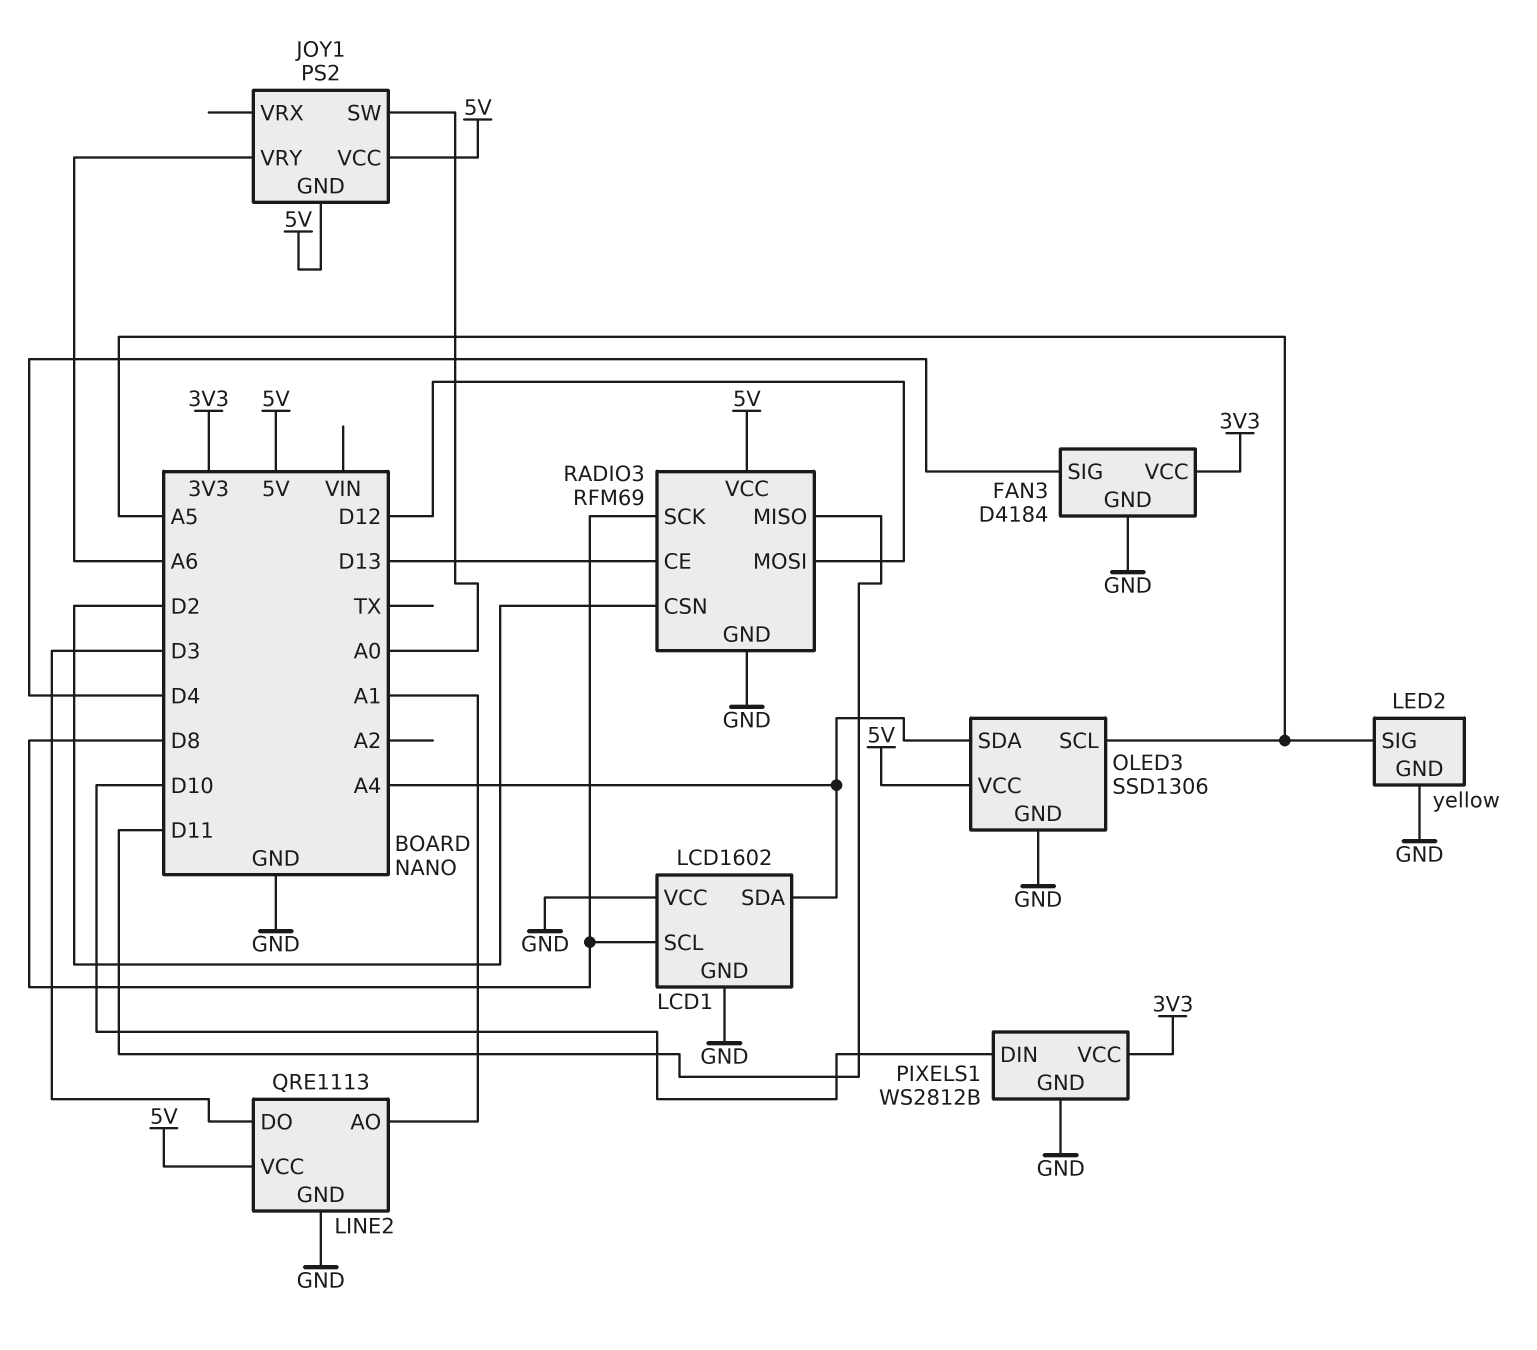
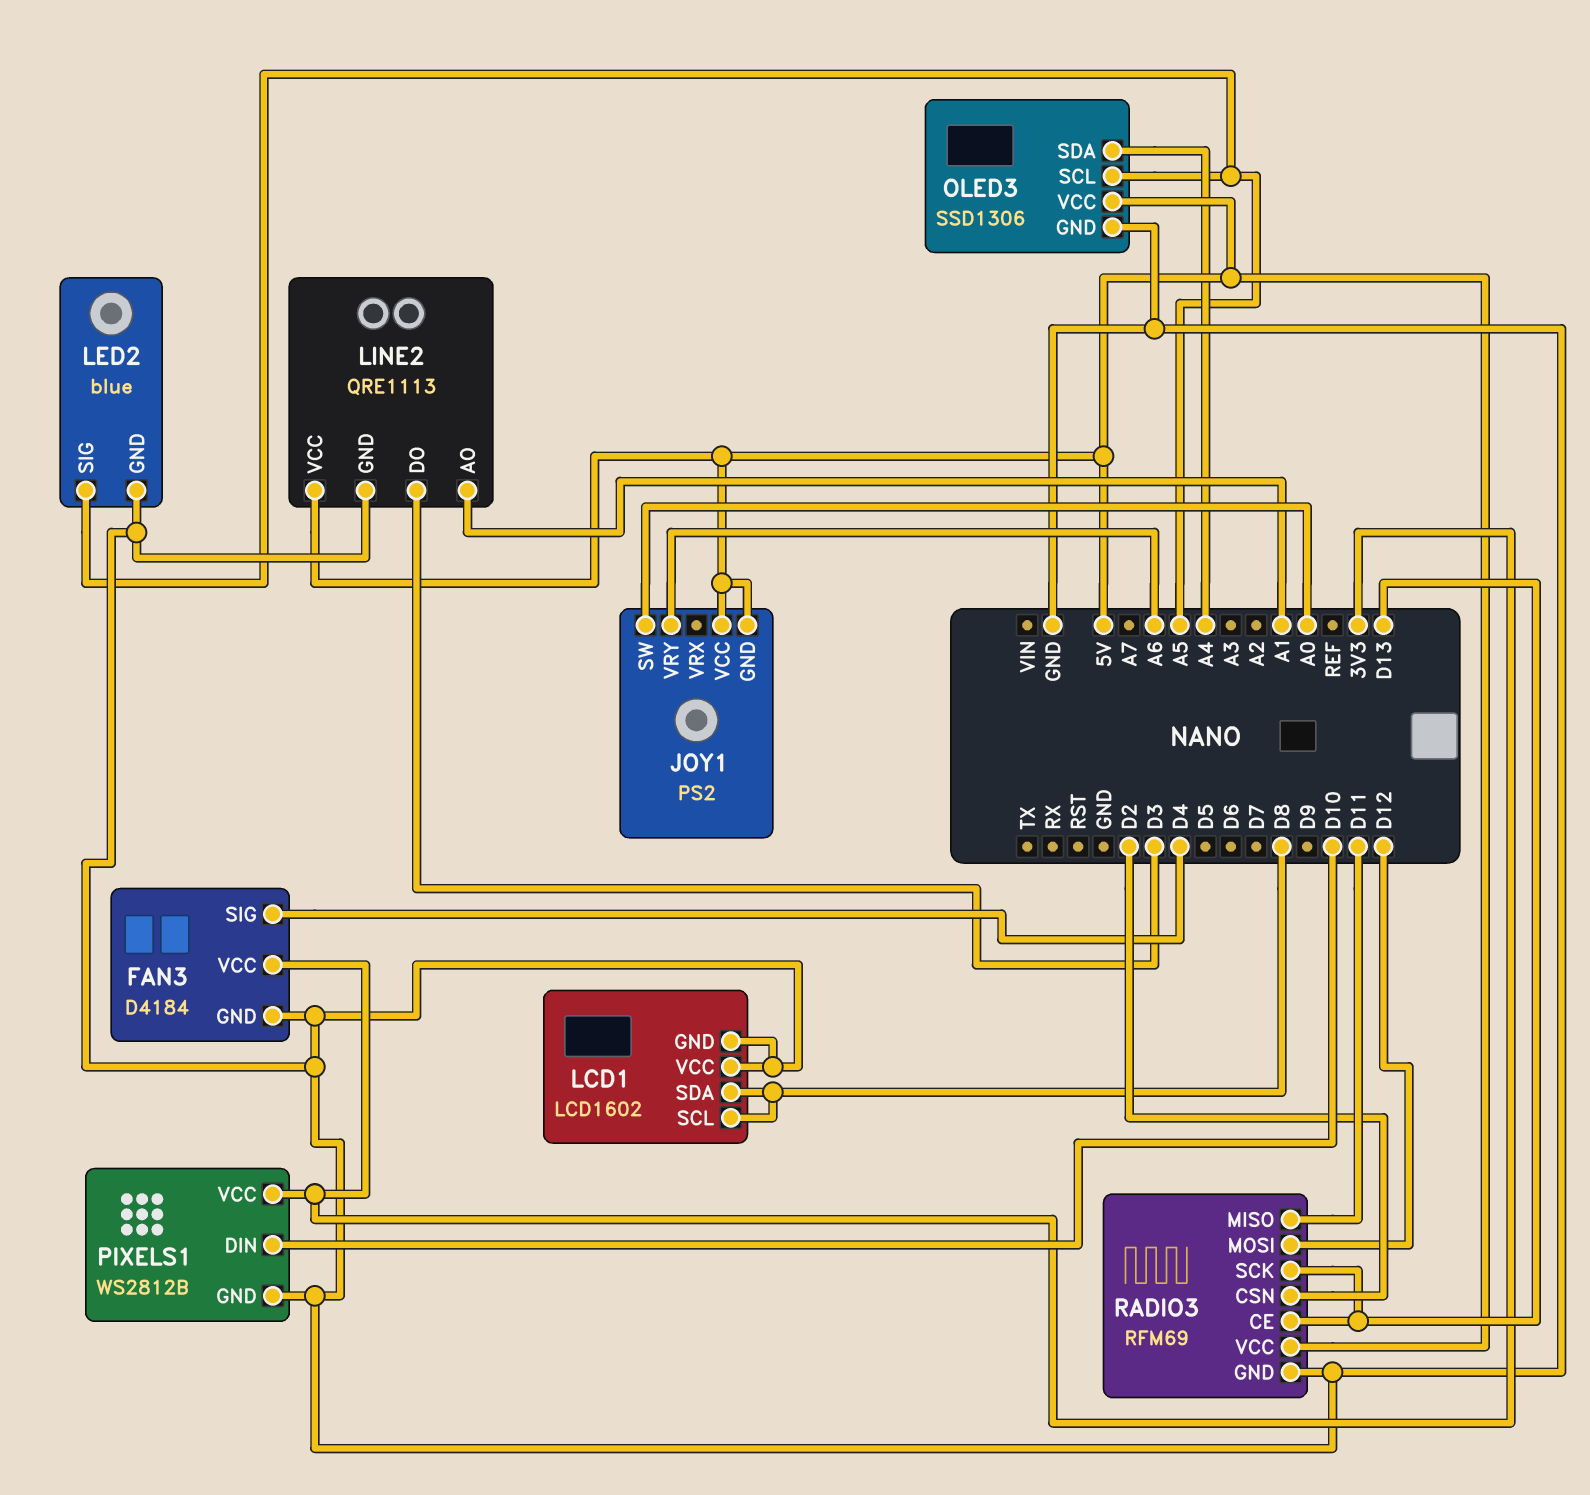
LCD1 pin SDA: A4 -> D8
LED2: yellow -> blue
RADIO3 pin SCK: D8 -> D13

